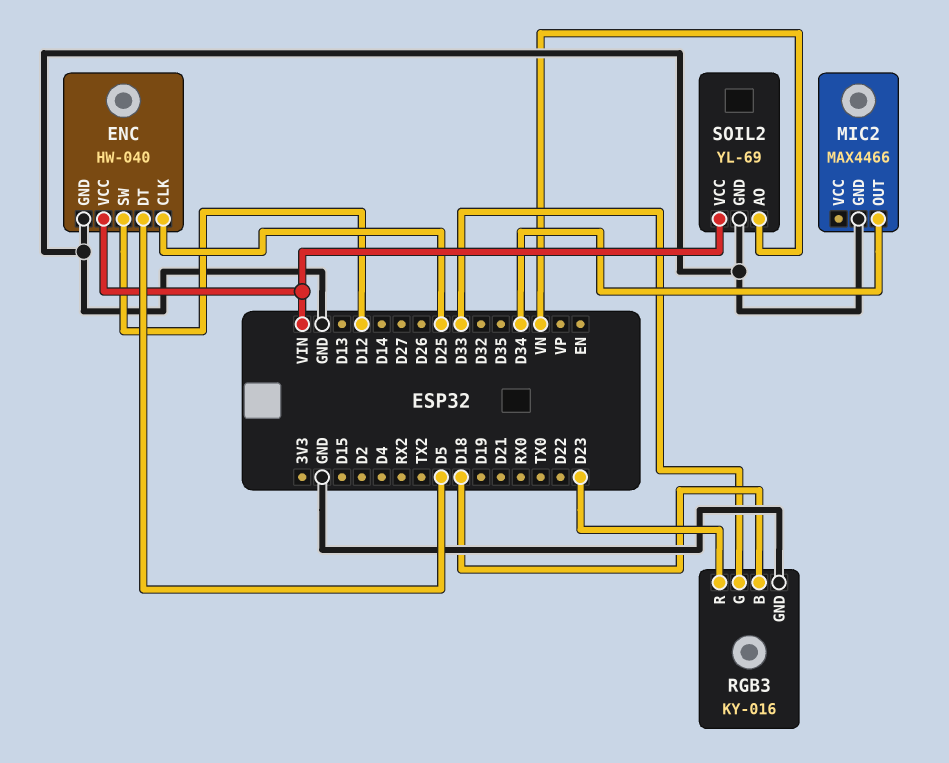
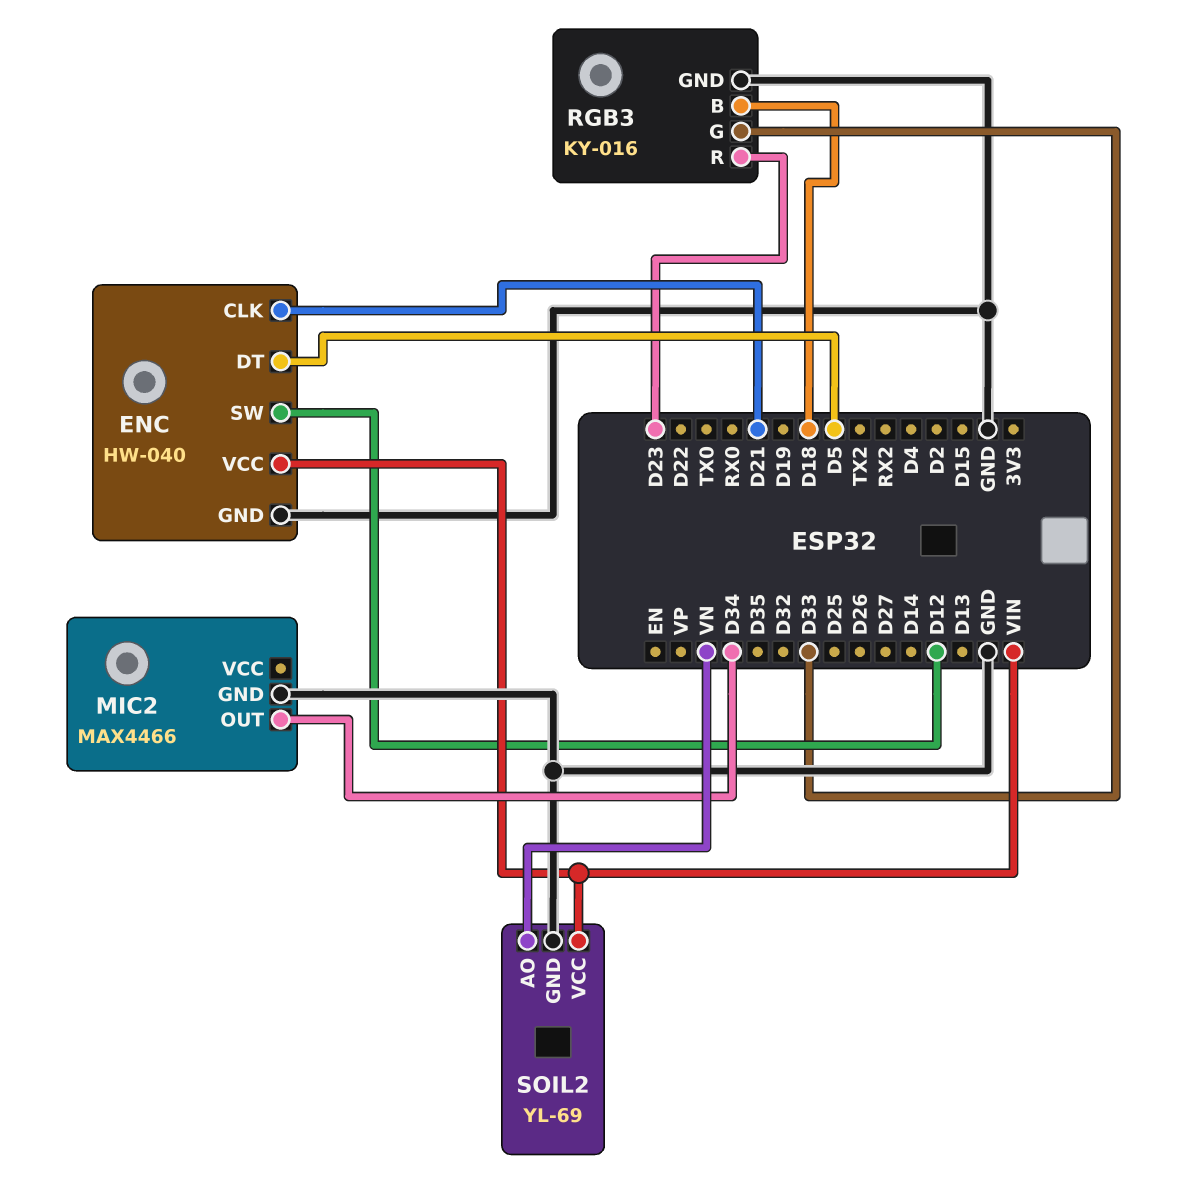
ENC pin CLK: D25 -> D21

